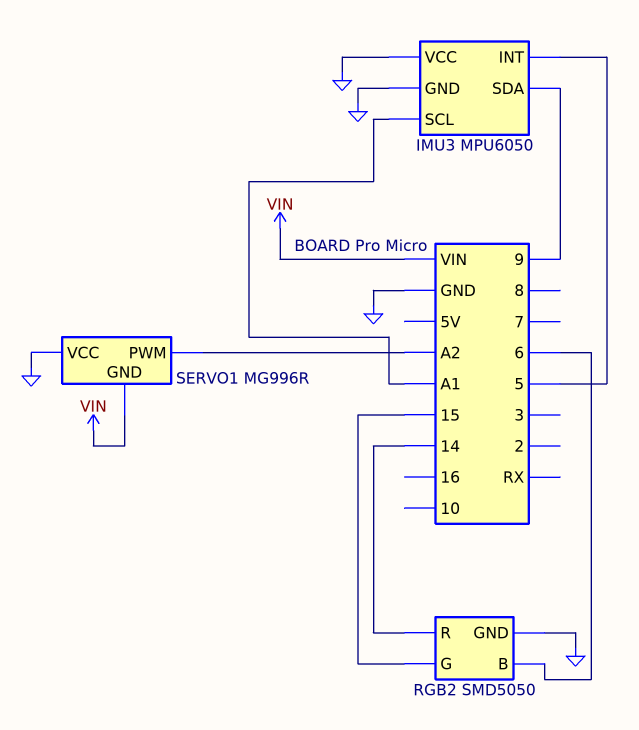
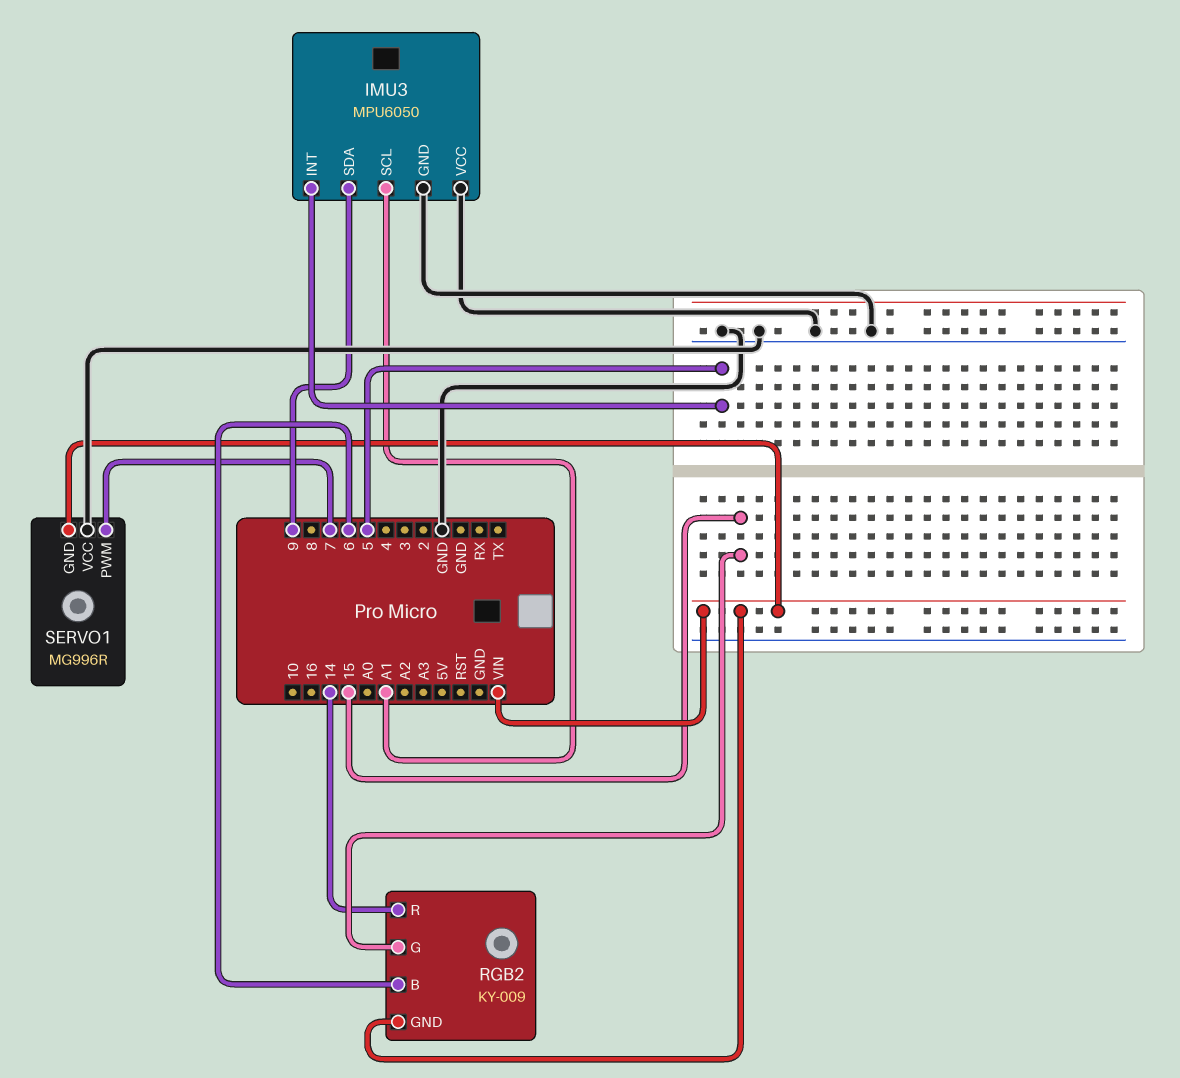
RGB2: SMD5050 -> KY-009
RGB2 pin GND: GND -> VIN
SERVO1 pin PWM: A2 -> 7

